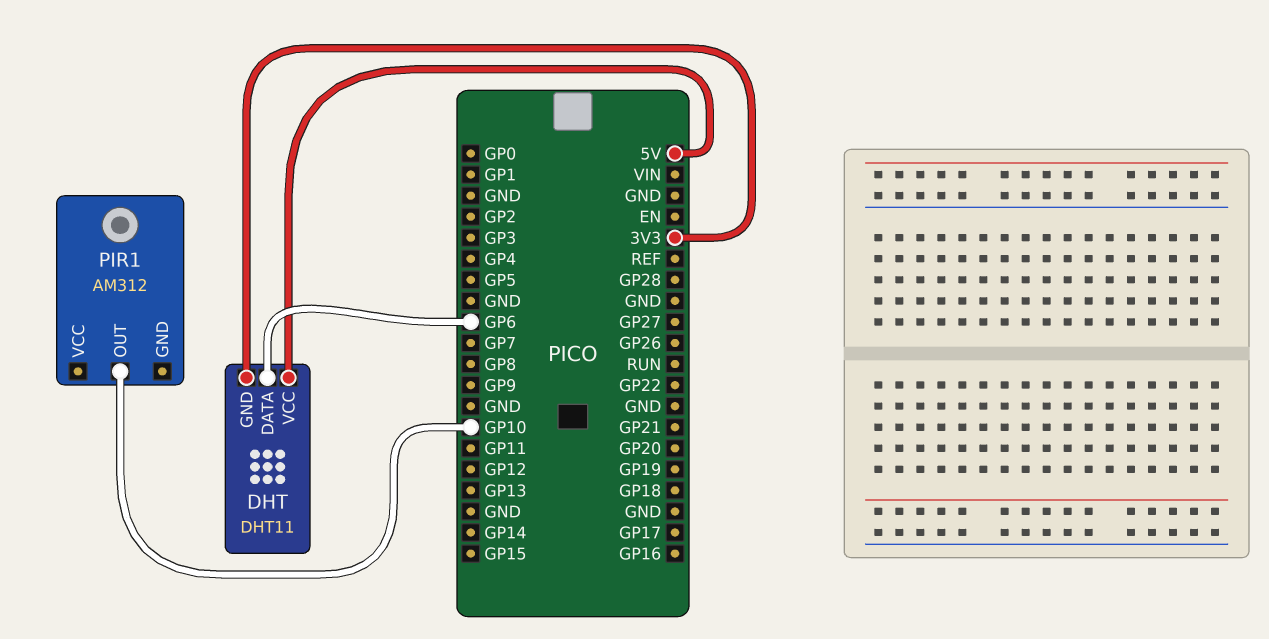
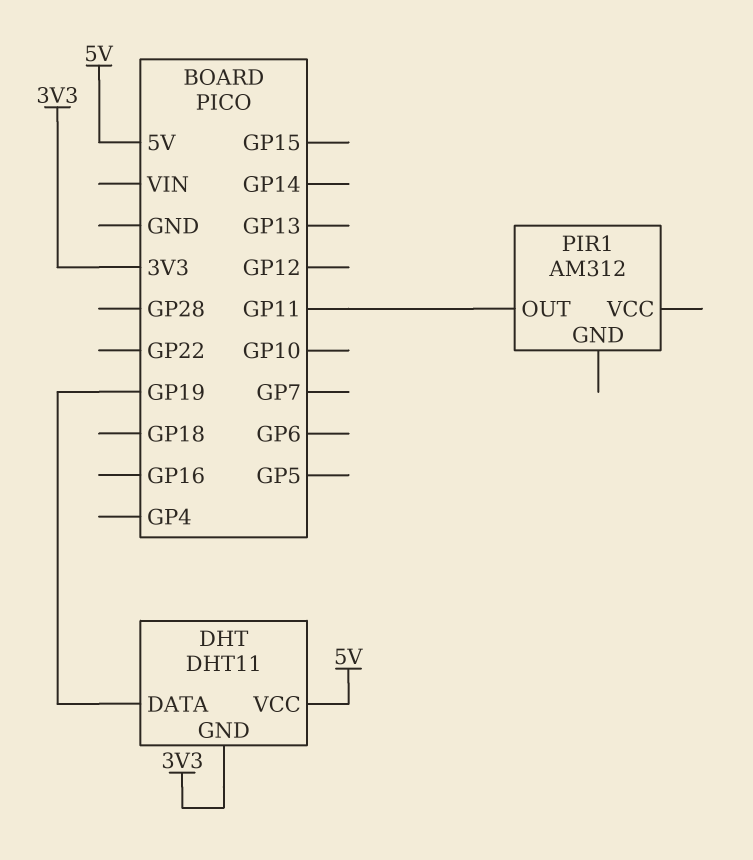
DHT pin DATA: GP6 -> GP19
PIR1 pin OUT: GP10 -> GP11

